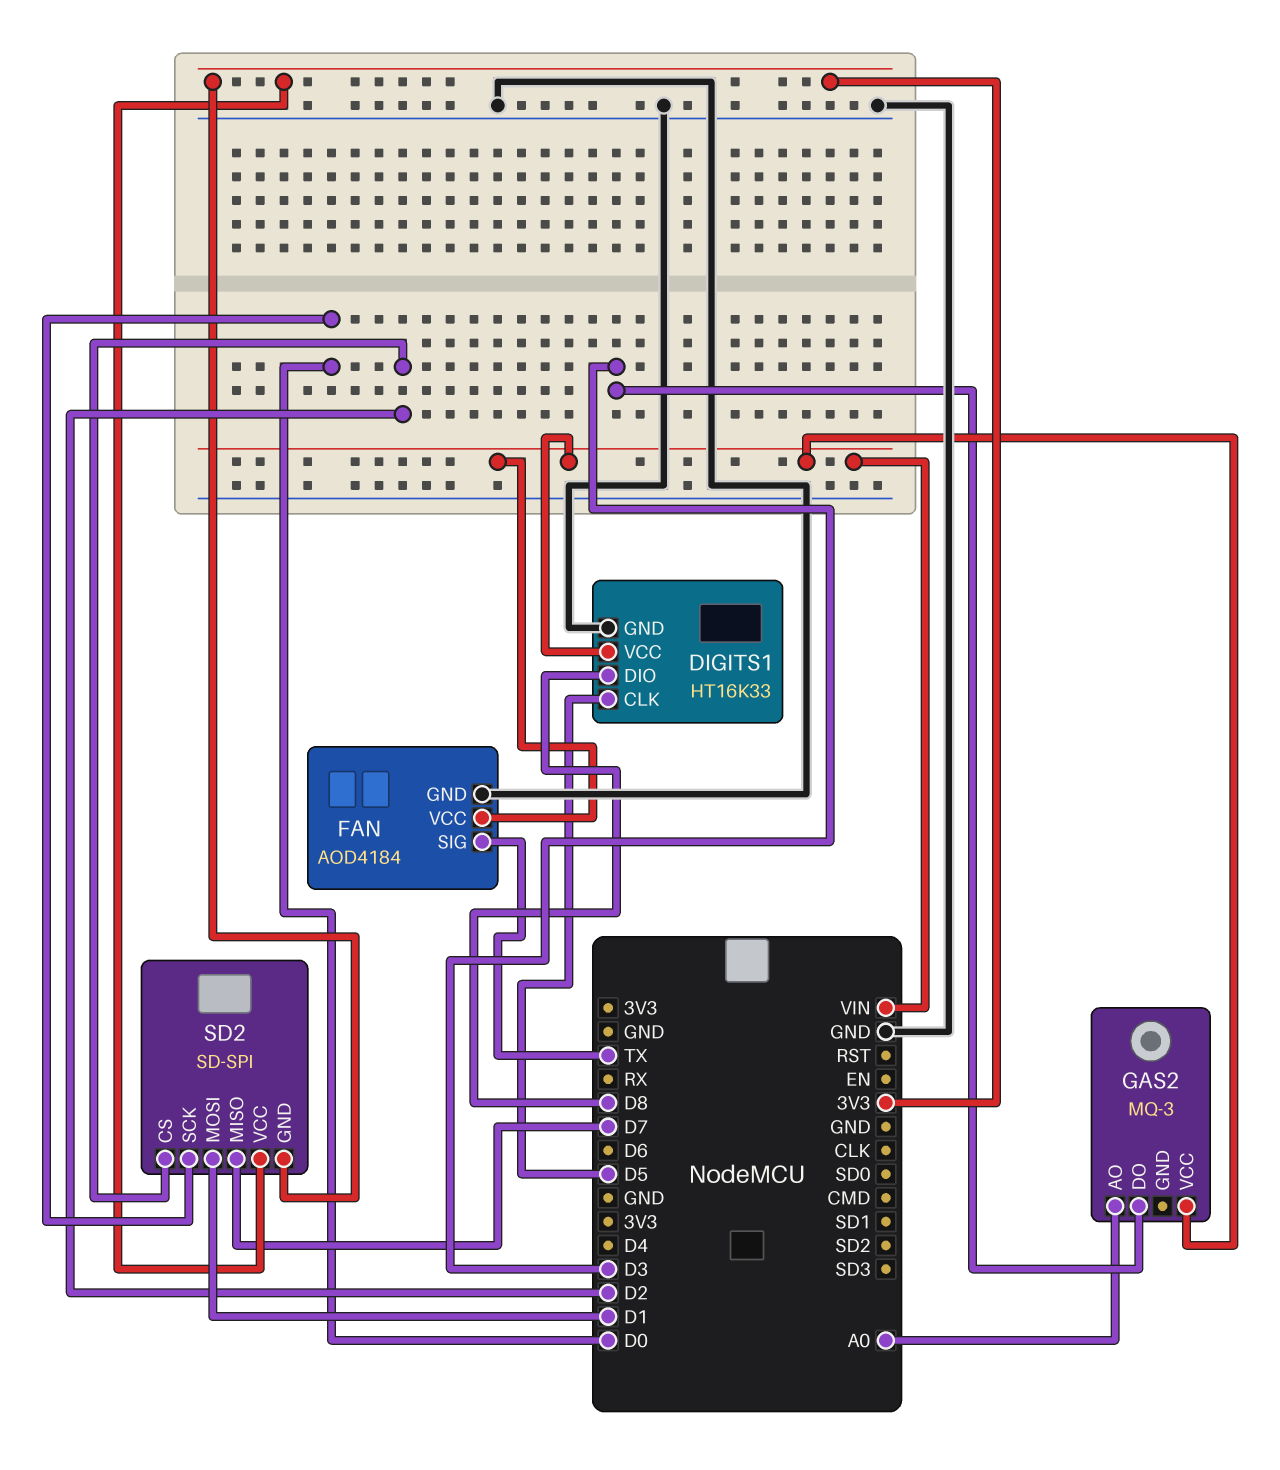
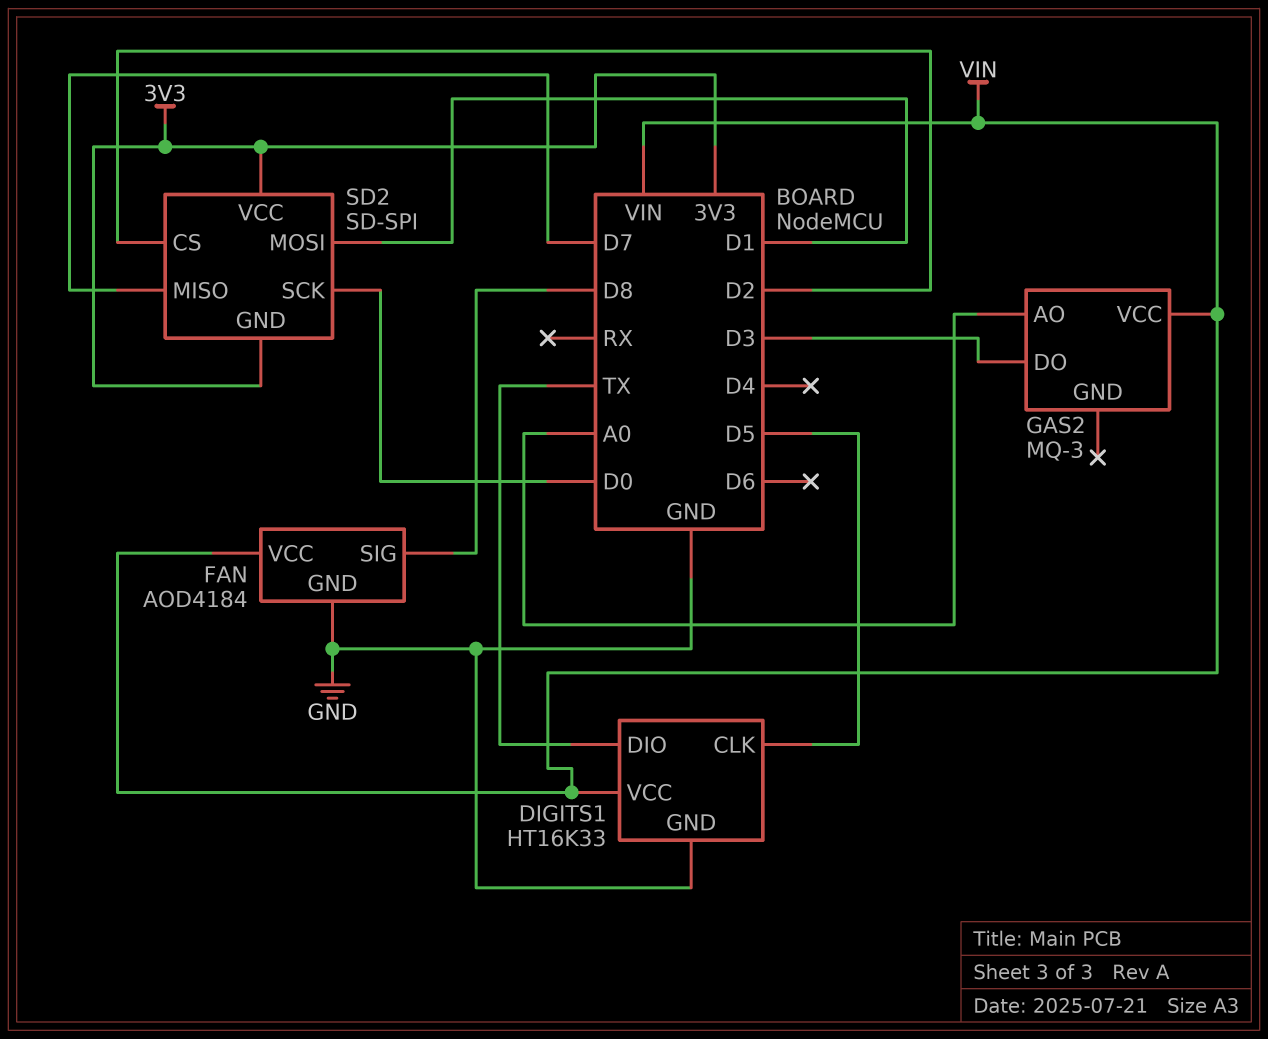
DIGITS1 pin DIO: D8 -> TX
FAN pin SIG: TX -> D8

